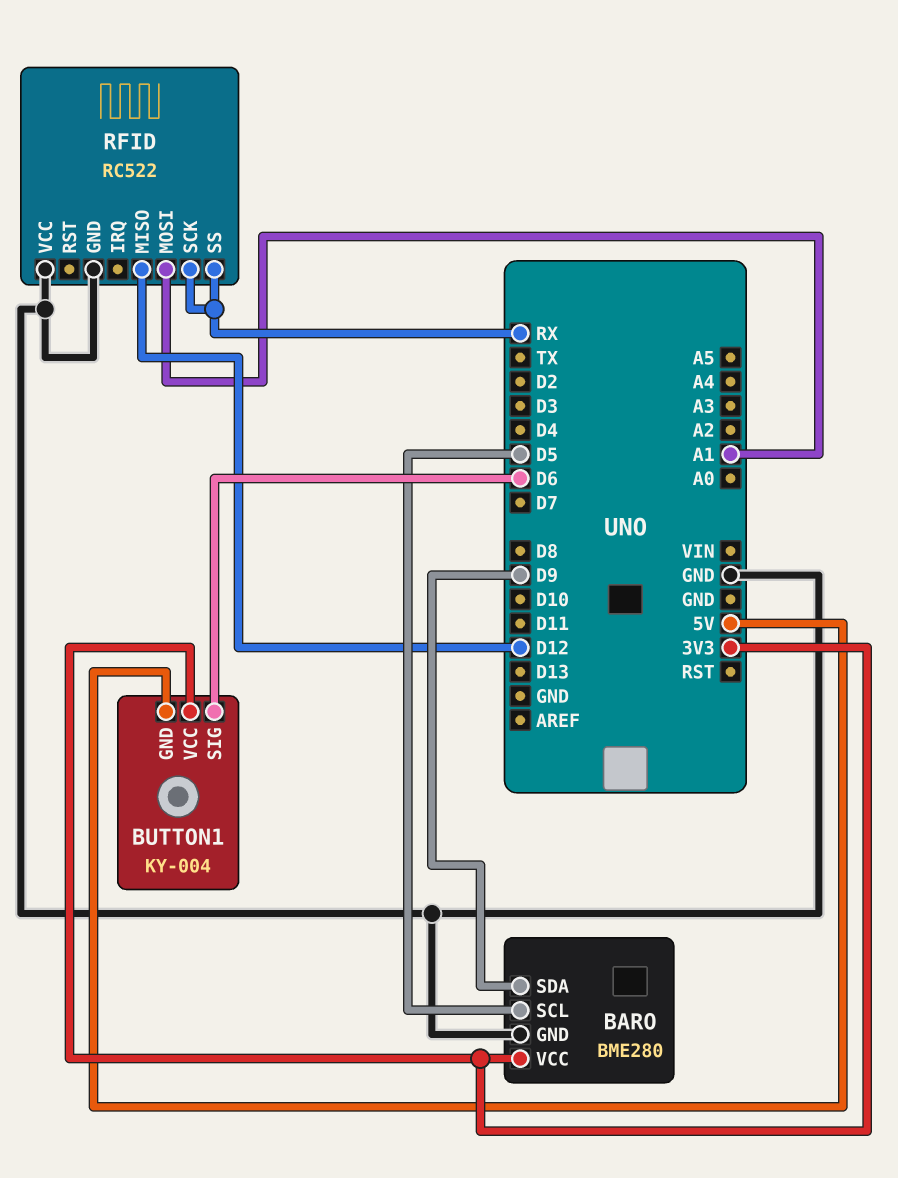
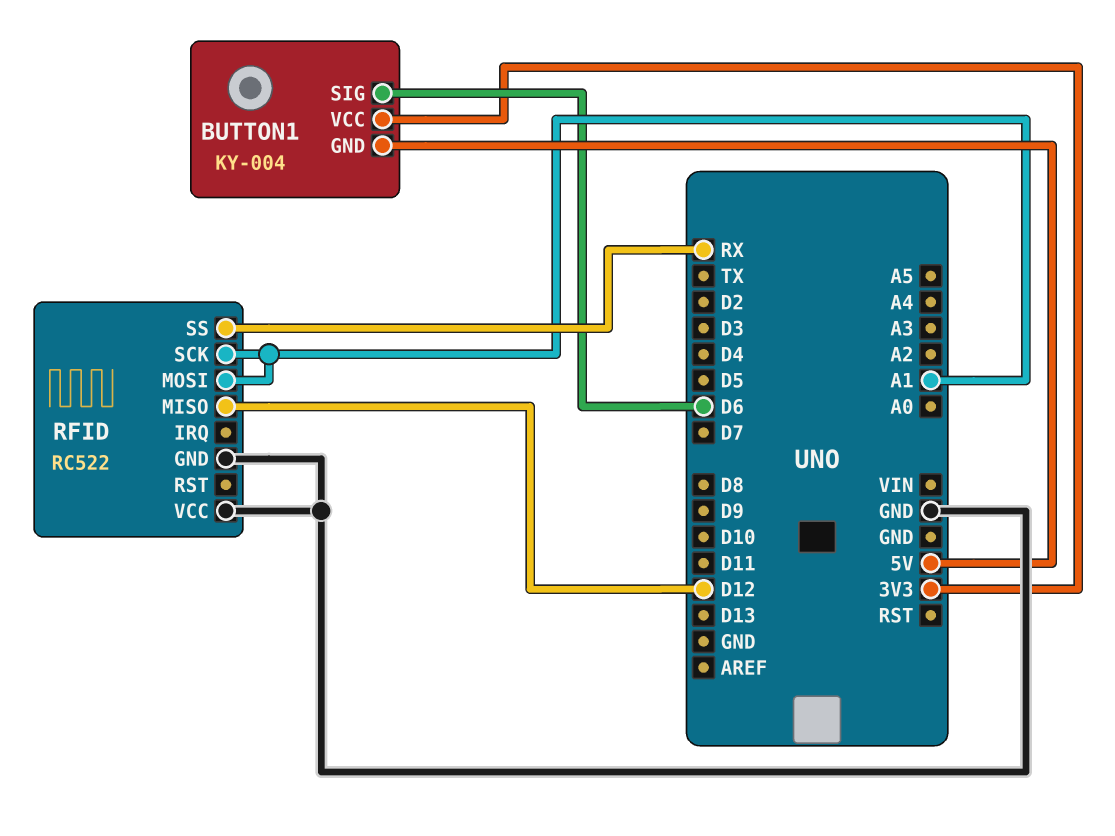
BARO: BME280 -> none
BARO pin GND: GND -> none
BARO pin SCL: D5 -> none
BARO pin SDA: D9 -> none
BARO pin VCC: 3V3 -> none
RFID pin SCK: RX -> A1

